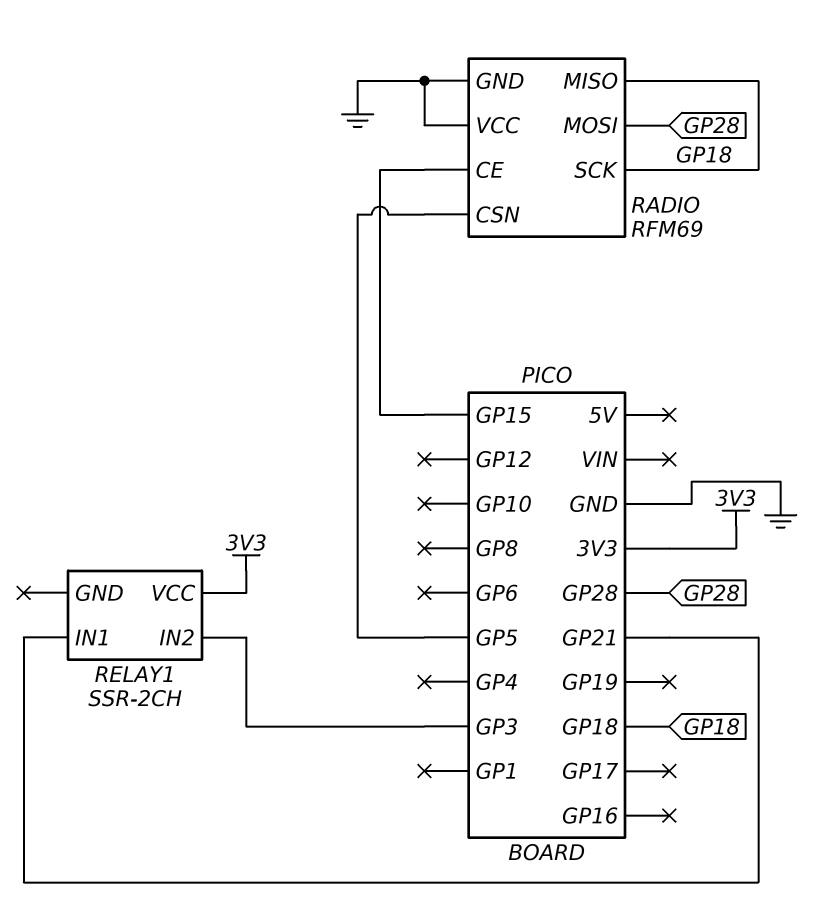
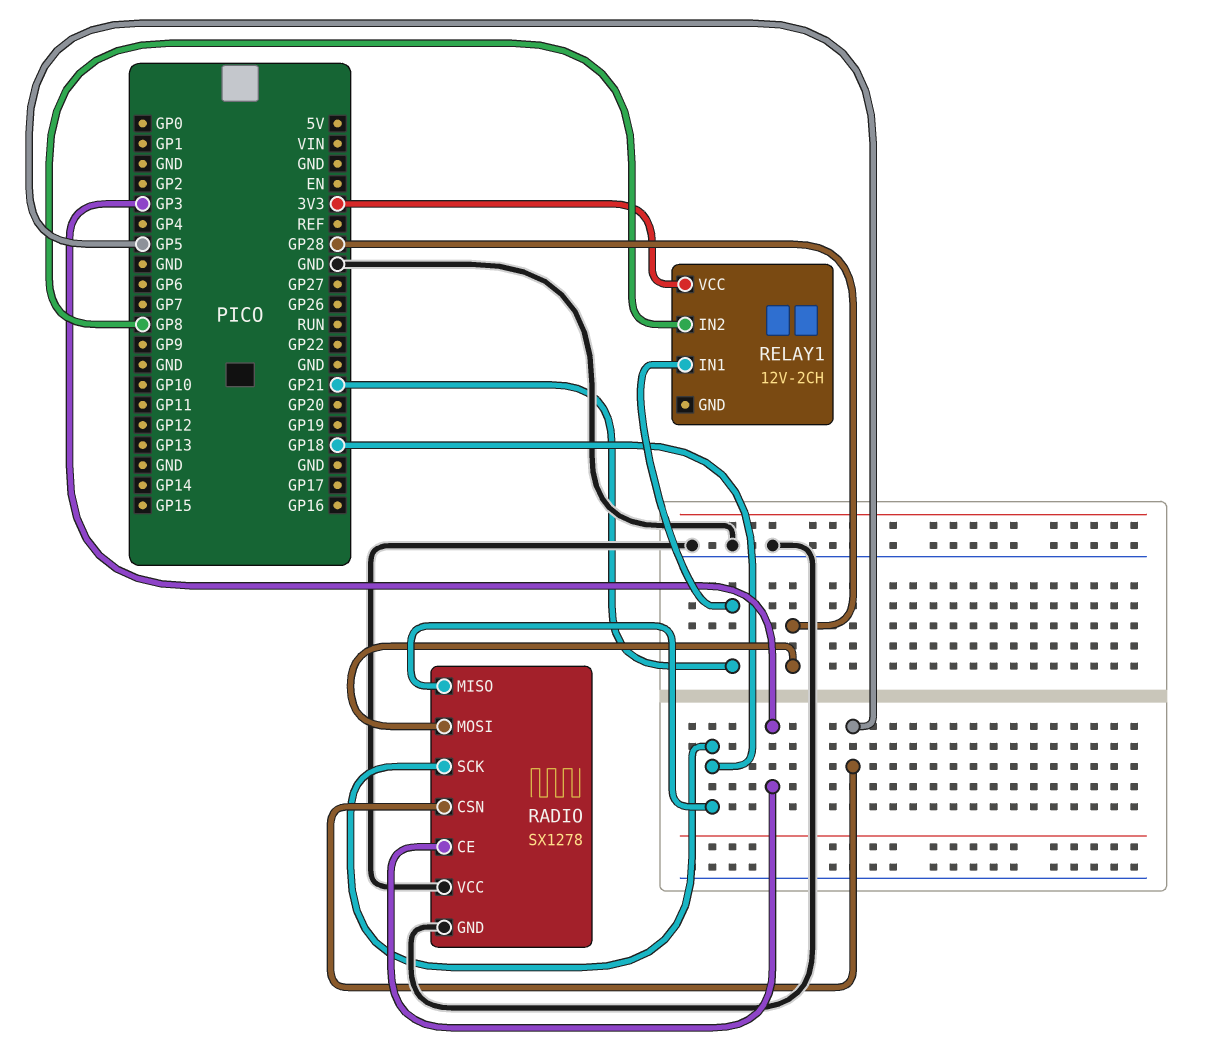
RADIO: RFM69 -> SX1278
RADIO pin CE: GP15 -> GP3
RELAY1: SSR-2CH -> 12V-2CH
RELAY1 pin IN2: GP3 -> GP8

